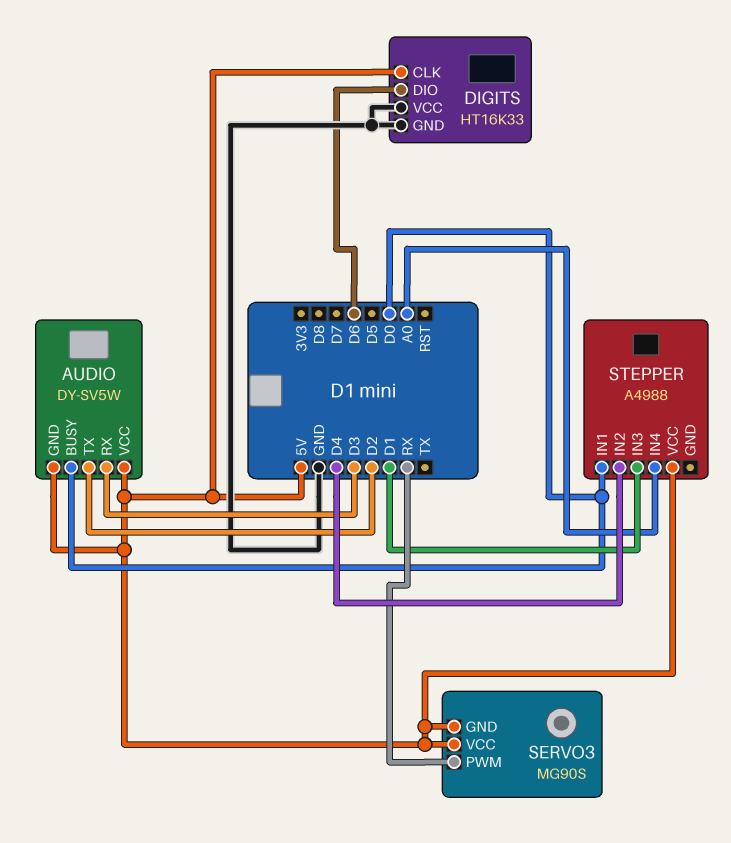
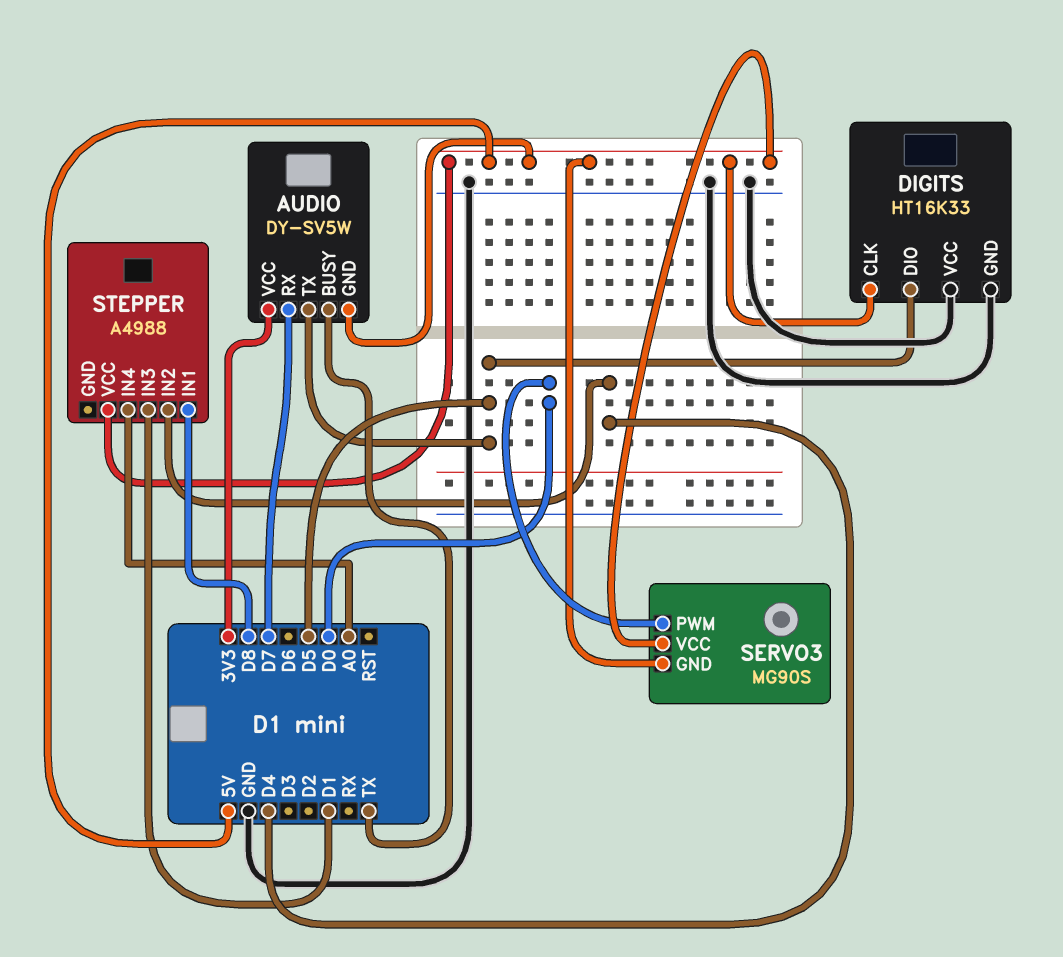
AUDIO pin BUSY: D0 -> TX
AUDIO pin RX: D3 -> D7
AUDIO pin TX: D2 -> D5
AUDIO pin VCC: 5V -> 3V3
DIGITS pin DIO: D6 -> D5
SERVO3 pin PWM: RX -> D0
STEPPER pin IN1: D0 -> D8

